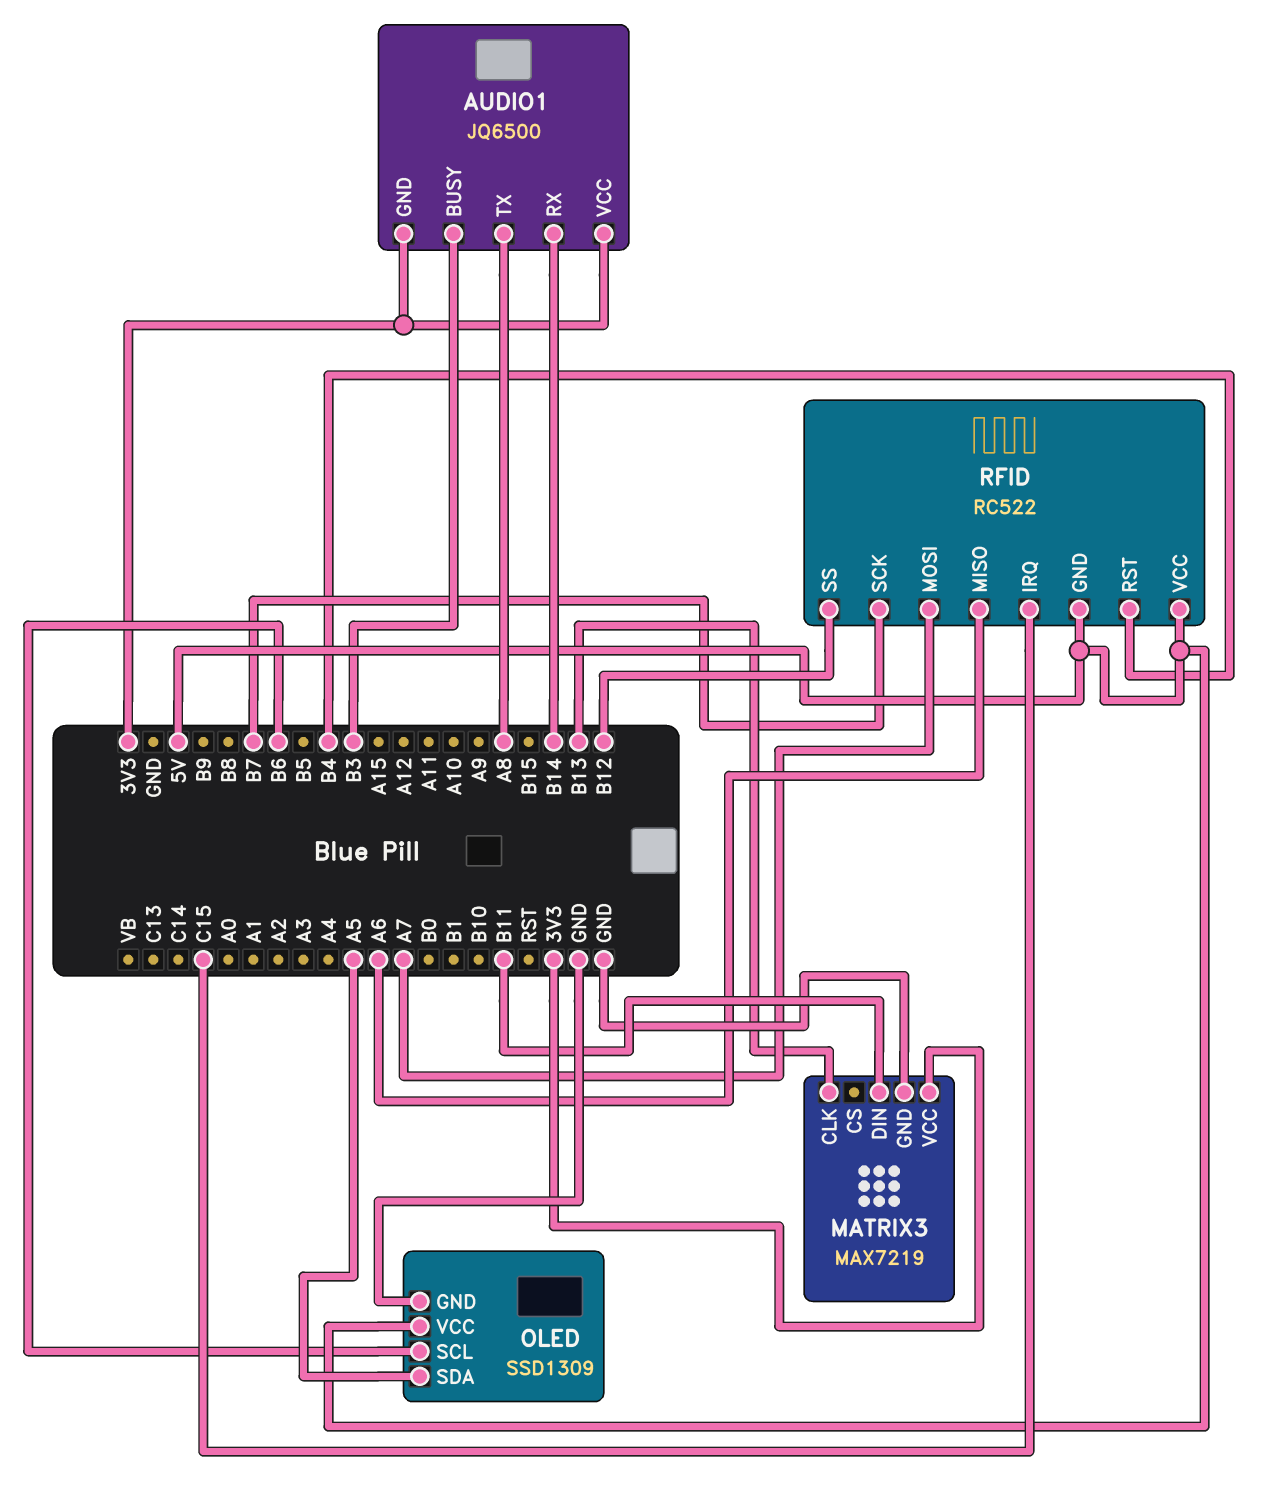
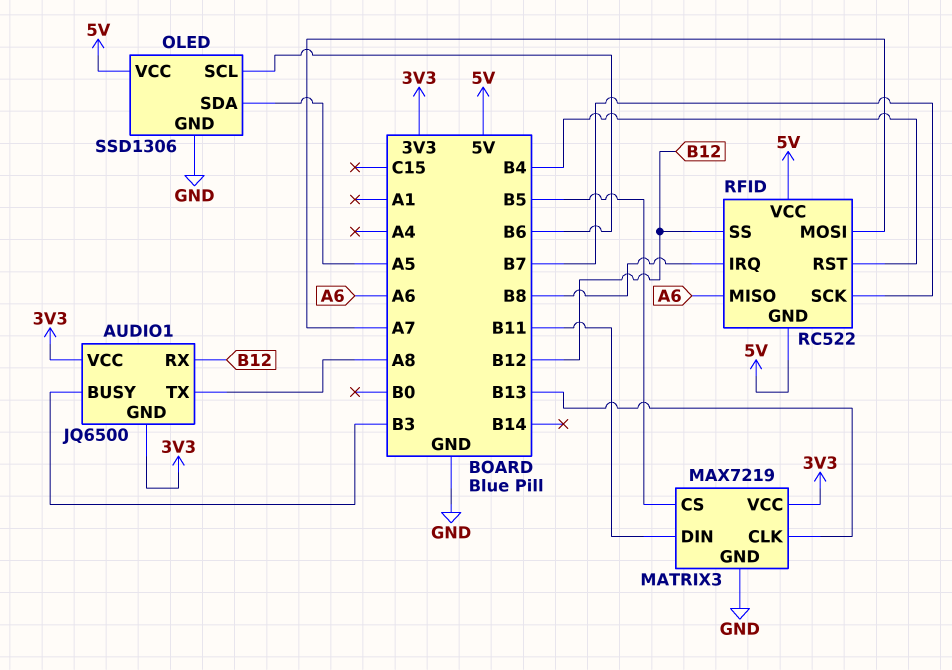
AUDIO1 pin RX: B14 -> B12
MATRIX3 pin CS: none -> B5
OLED: SSD1309 -> SSD1306
RFID pin IRQ: C15 -> B8

